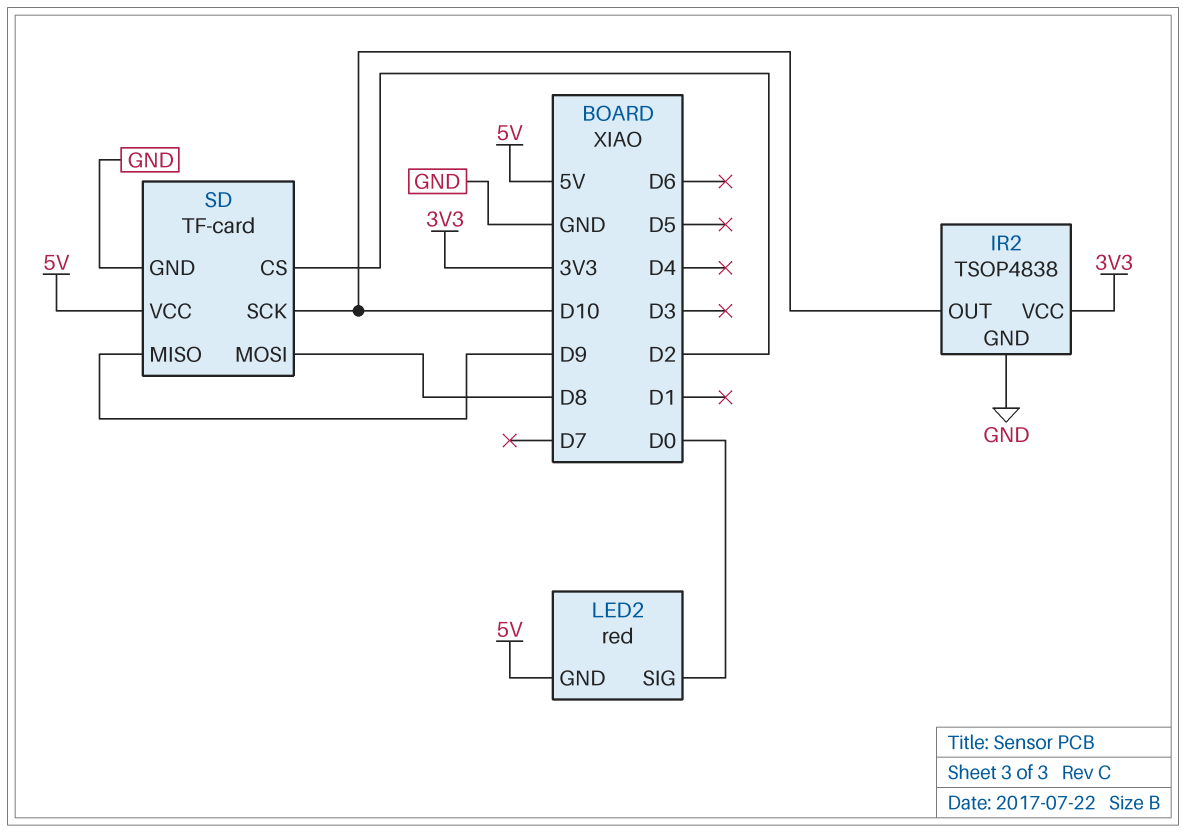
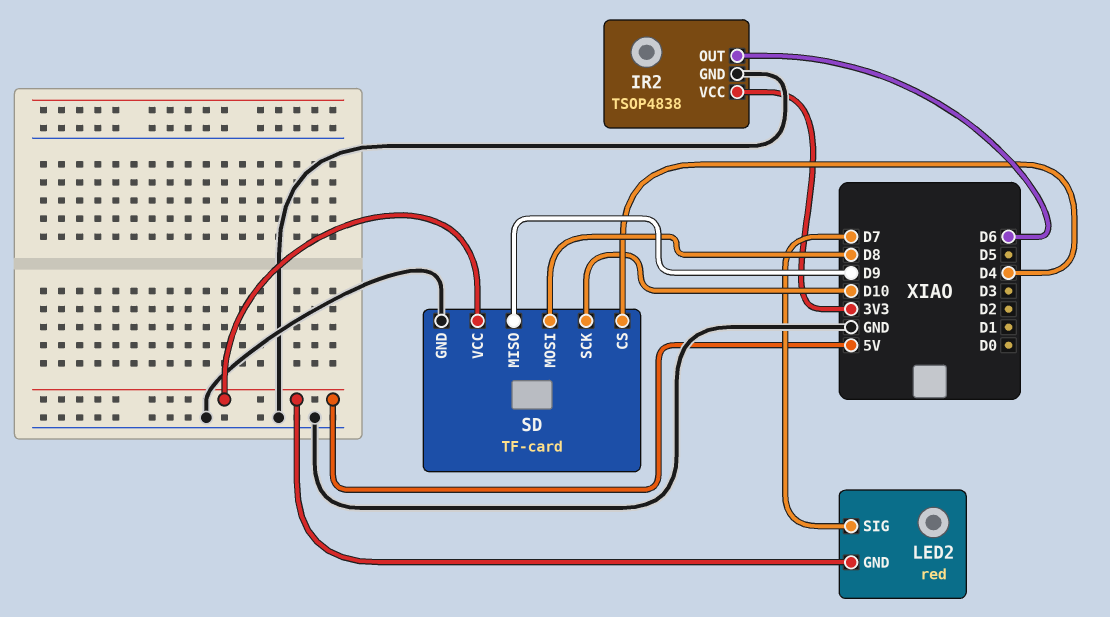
IR2 pin OUT: D10 -> D6
LED2 pin SIG: D0 -> D7
SD pin CS: D2 -> D4

